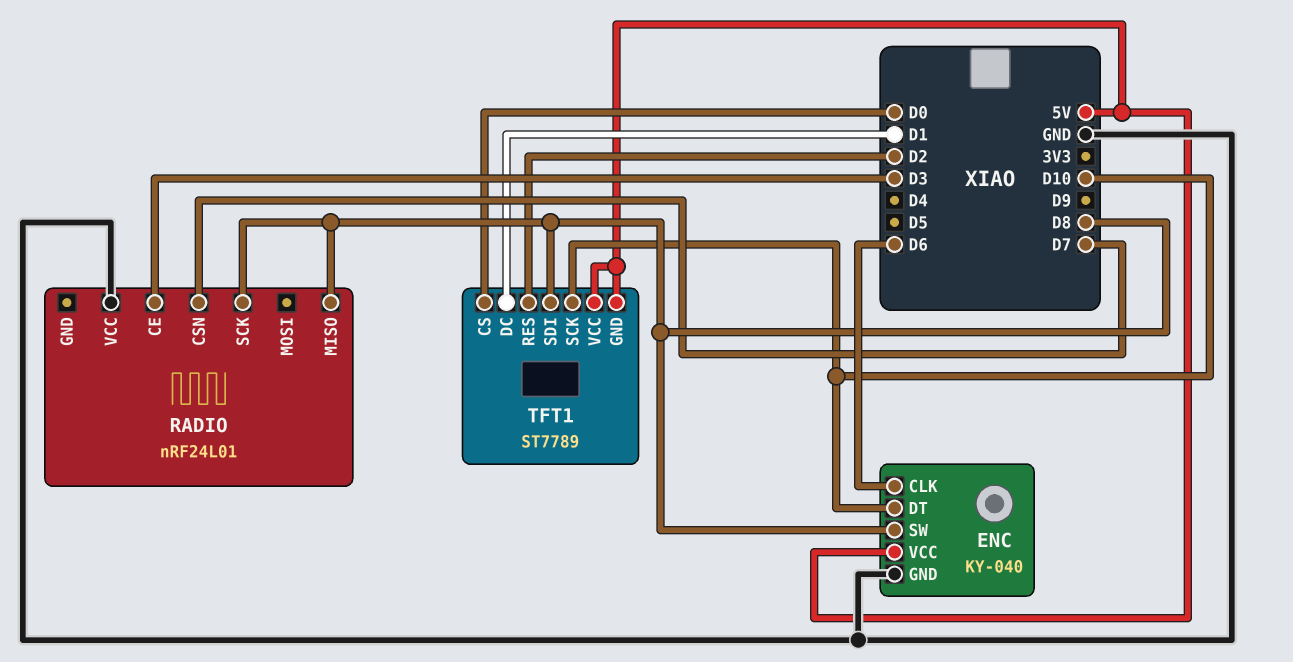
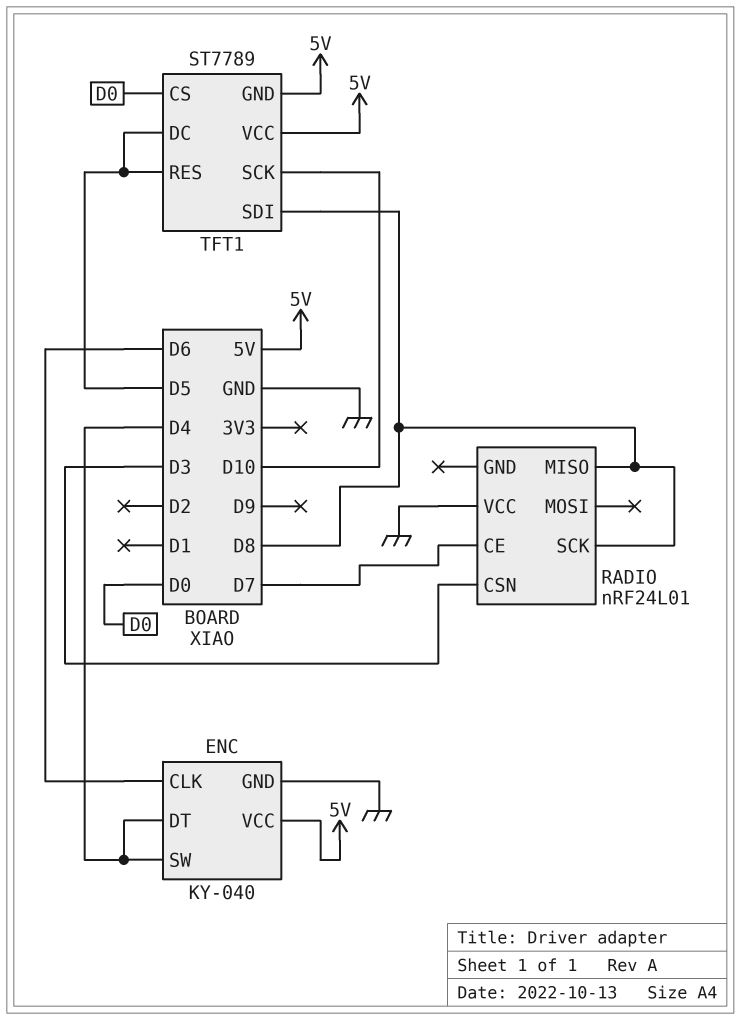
ENC pin DT: D10 -> D4
ENC pin SW: D8 -> D4
RADIO pin CE: D3 -> D7
RADIO pin CSN: D7 -> D3
TFT1 pin DC: D1 -> D5
TFT1 pin RES: D2 -> D5

